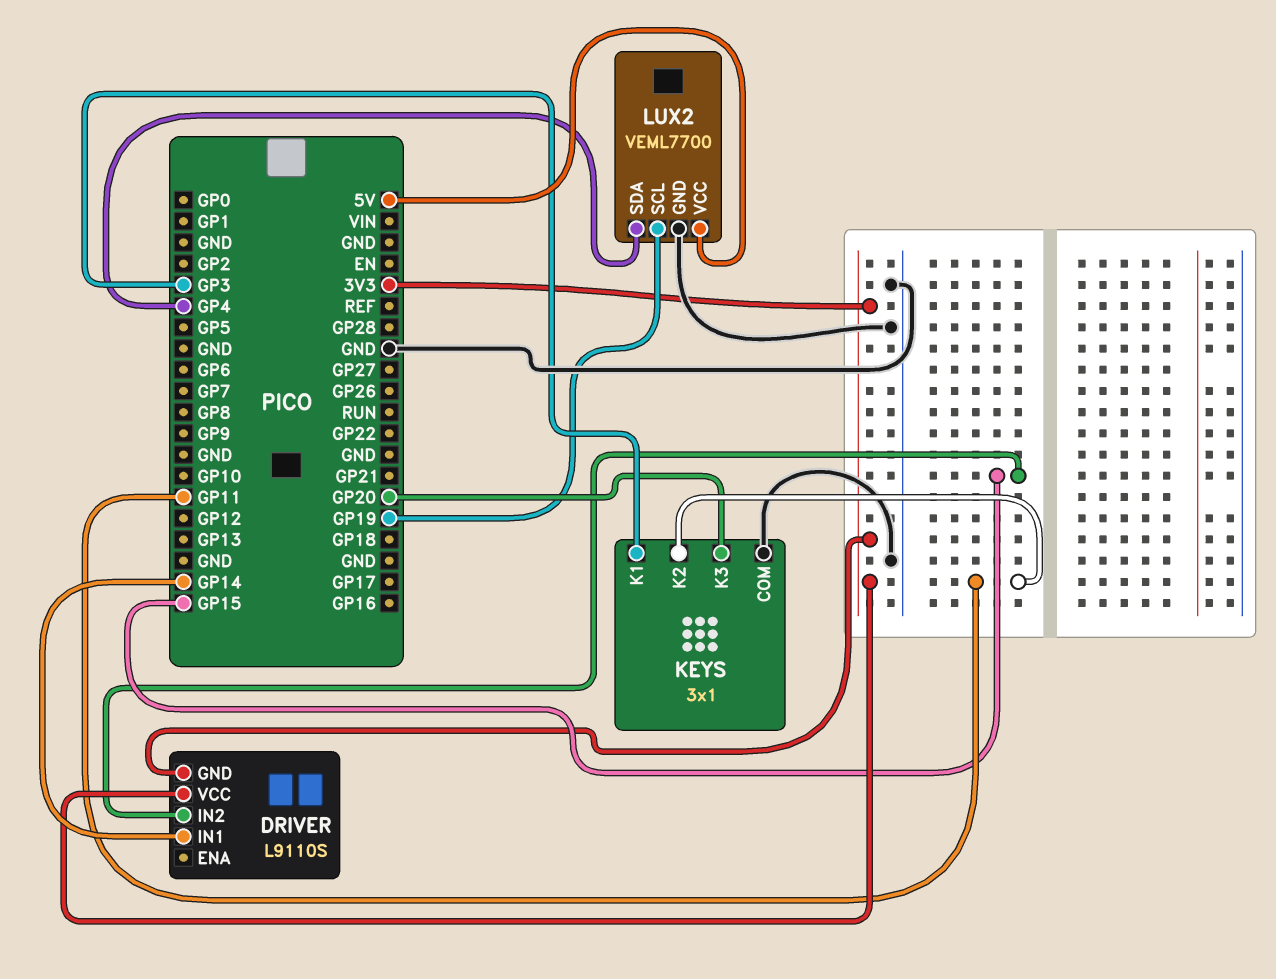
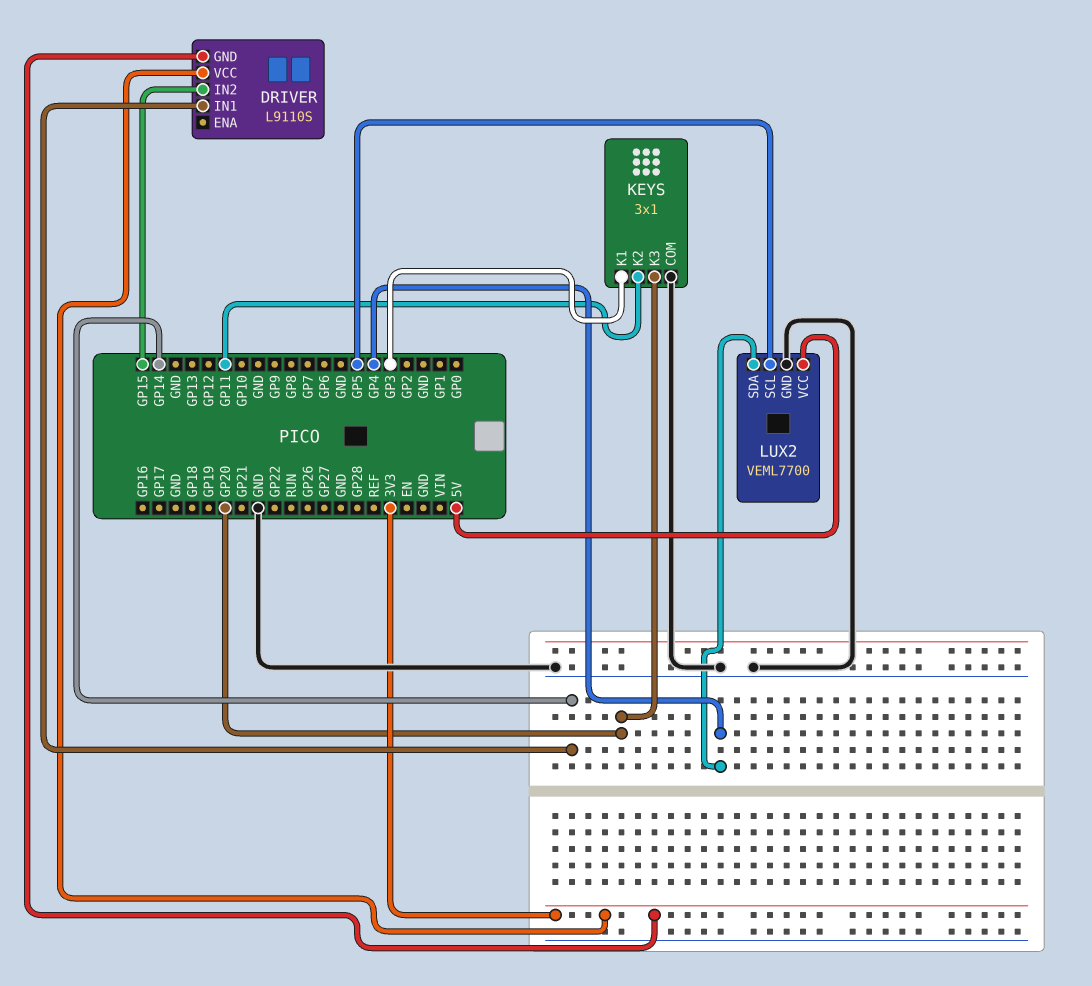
LUX2 pin SCL: GP19 -> GP5

